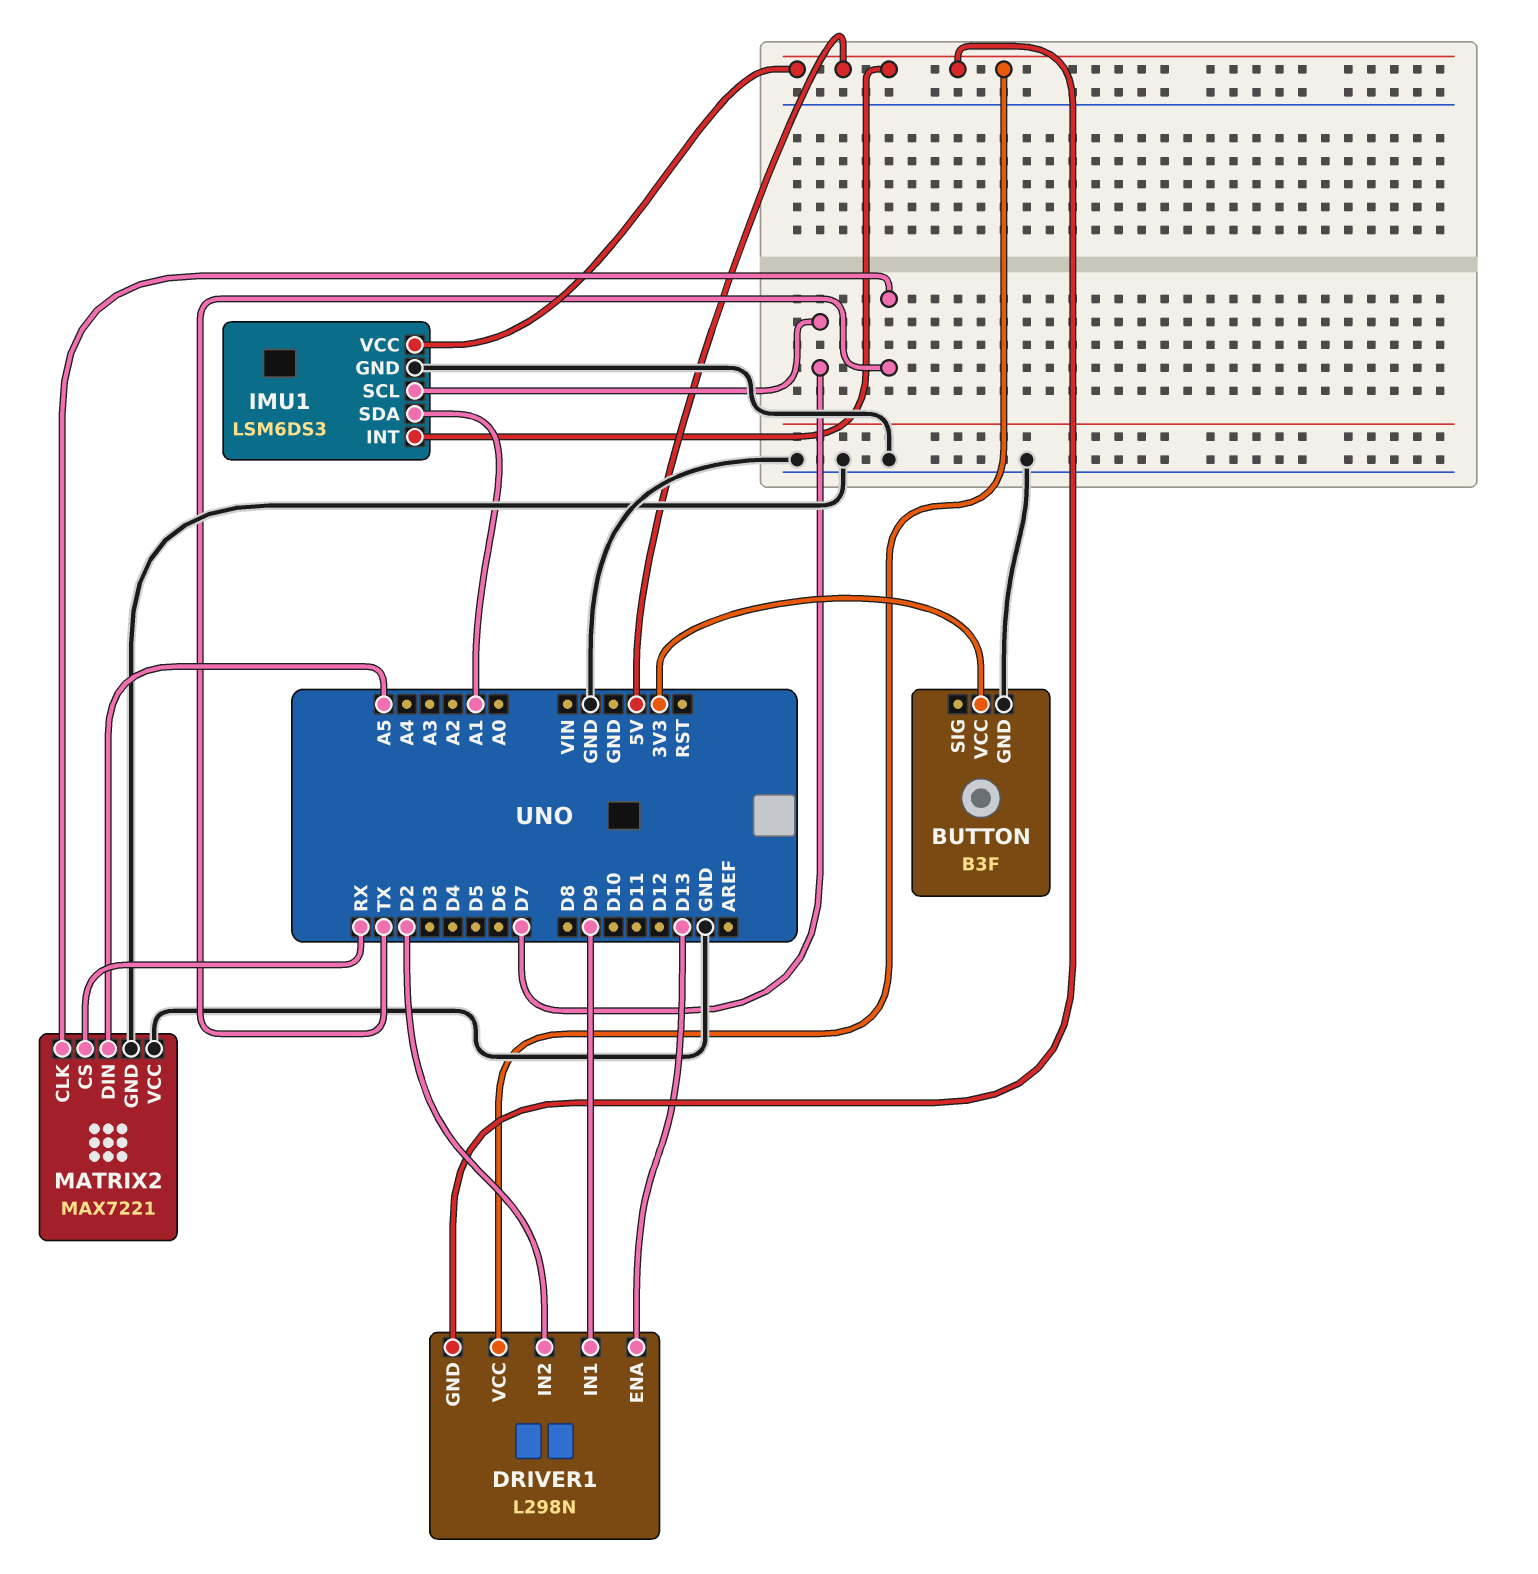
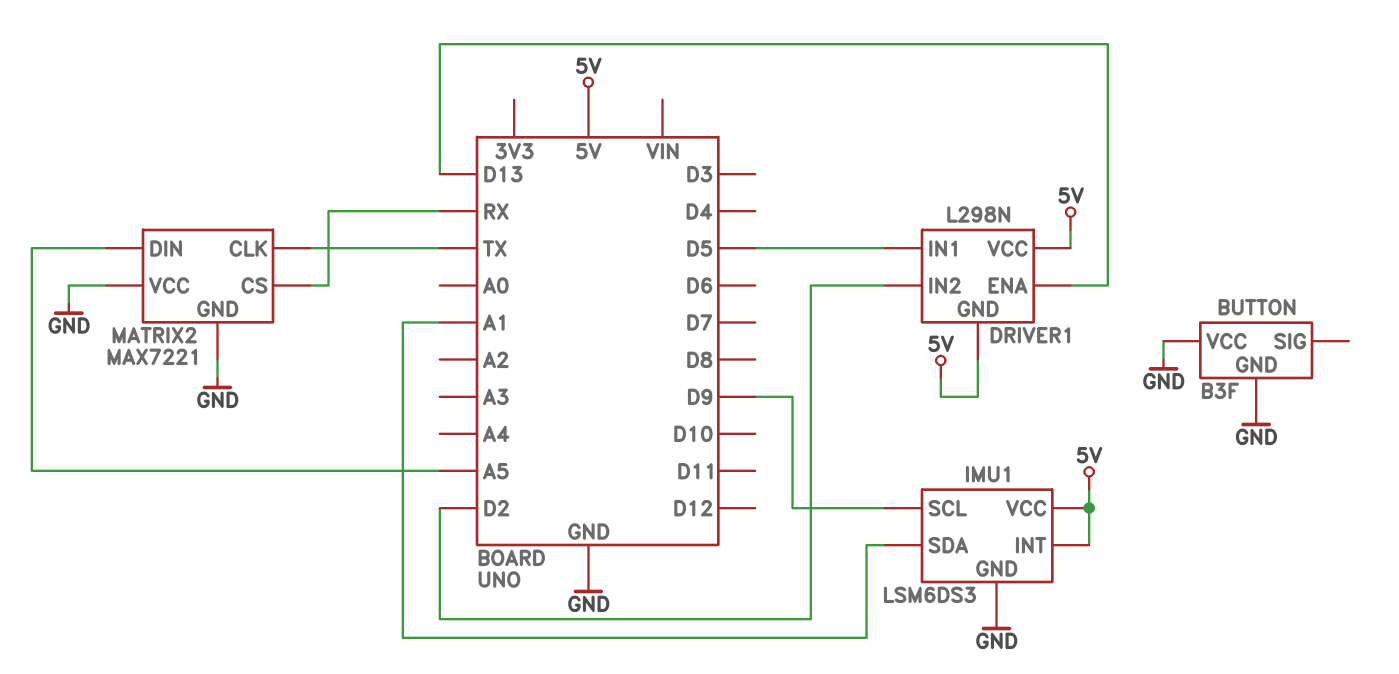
BUTTON pin VCC: 3V3 -> GND
DRIVER1 pin IN1: D9 -> D5
IMU1 pin SCL: D7 -> D9

